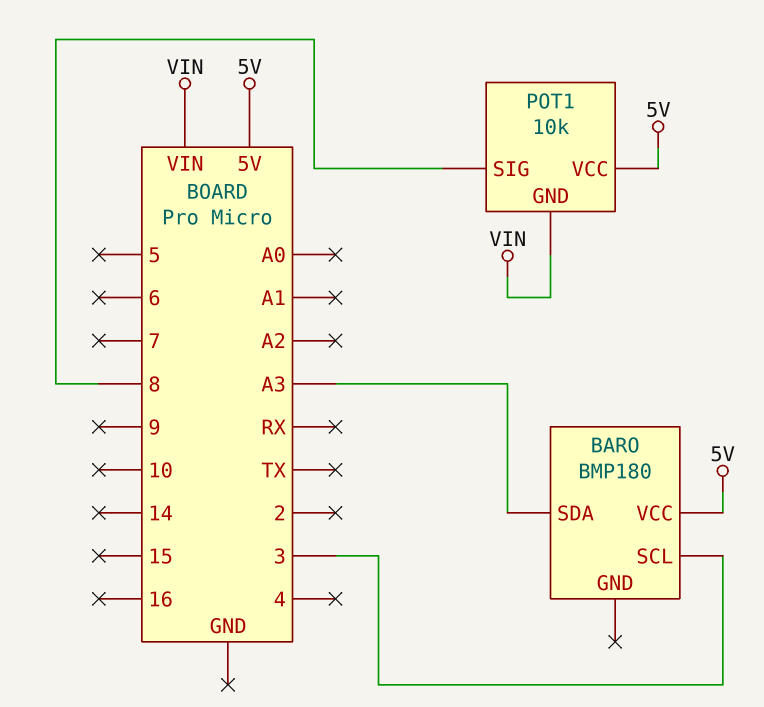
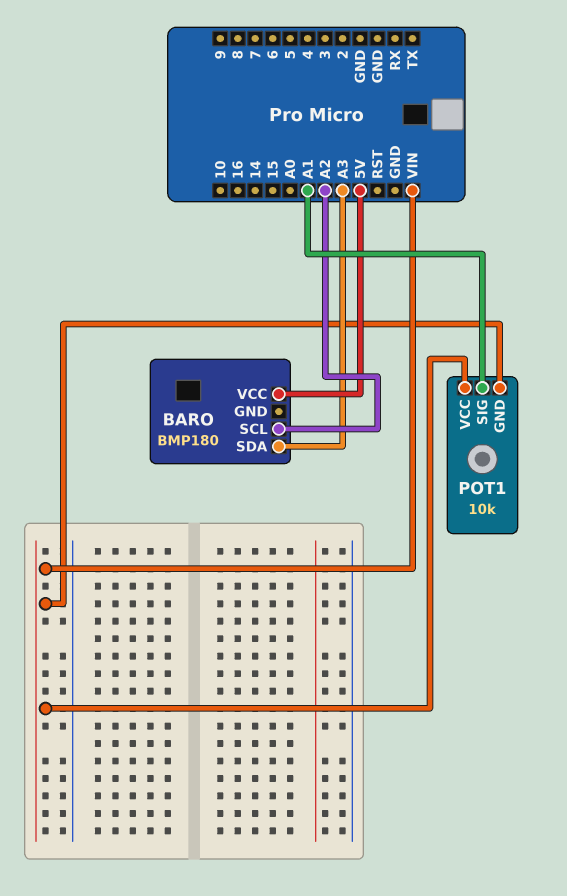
BARO pin SCL: 3 -> A2
POT1 pin SIG: 8 -> A1
POT1 pin VCC: 5V -> VIN

